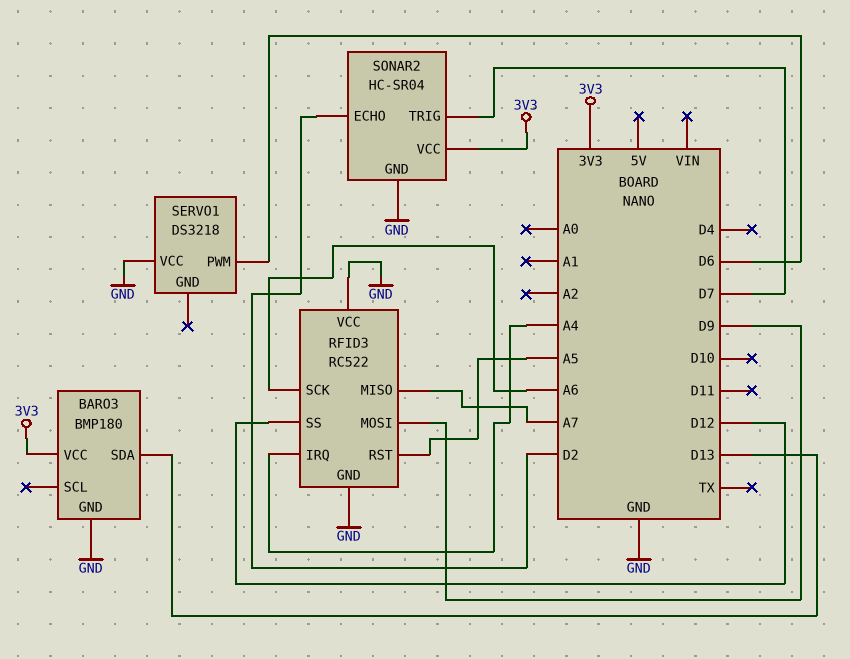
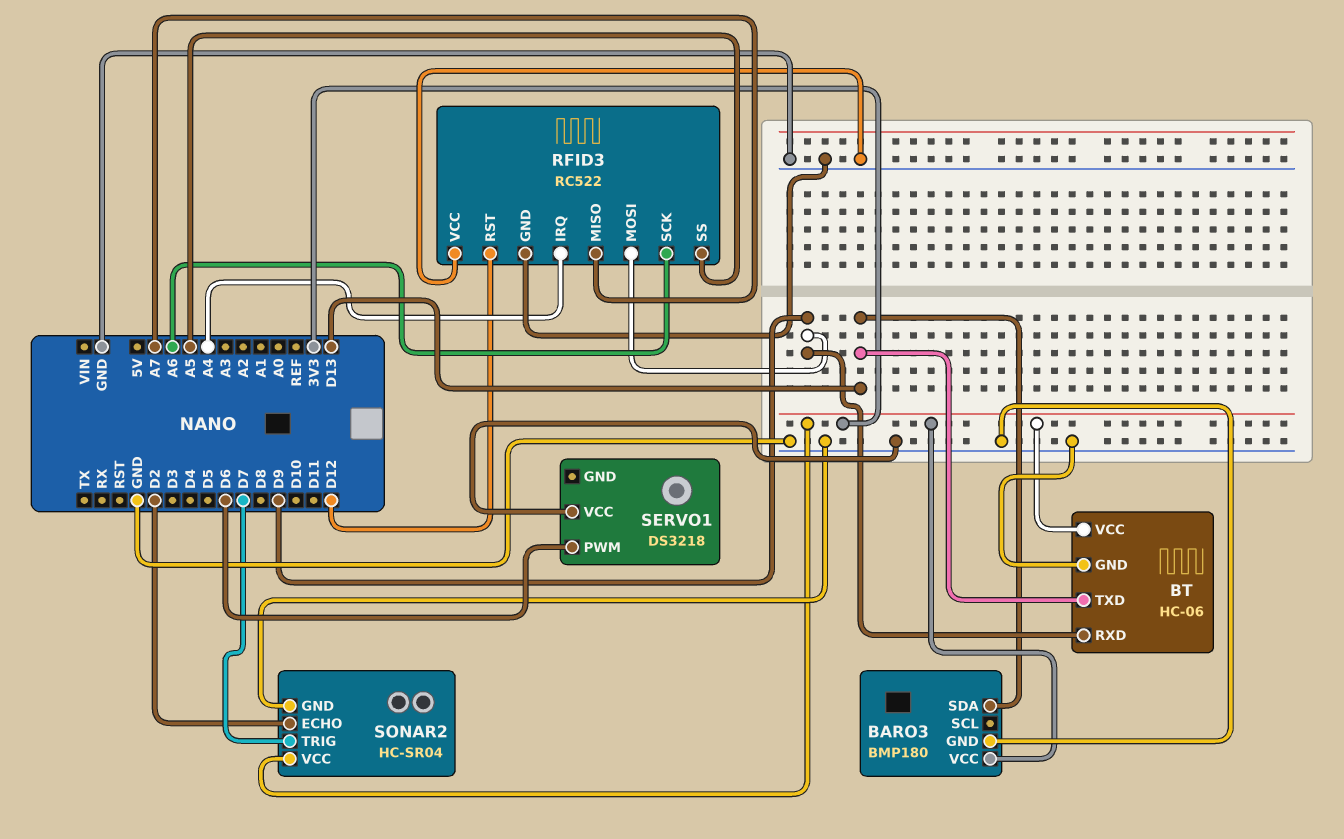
BT: none -> HC-06
BT pin GND: none -> GND
BT pin RXD: none -> D9
BT pin TXD: none -> D13
BT pin VCC: none -> 3V3
RFID3 pin RST: A5 -> D12
RFID3 pin SS: D12 -> A5

